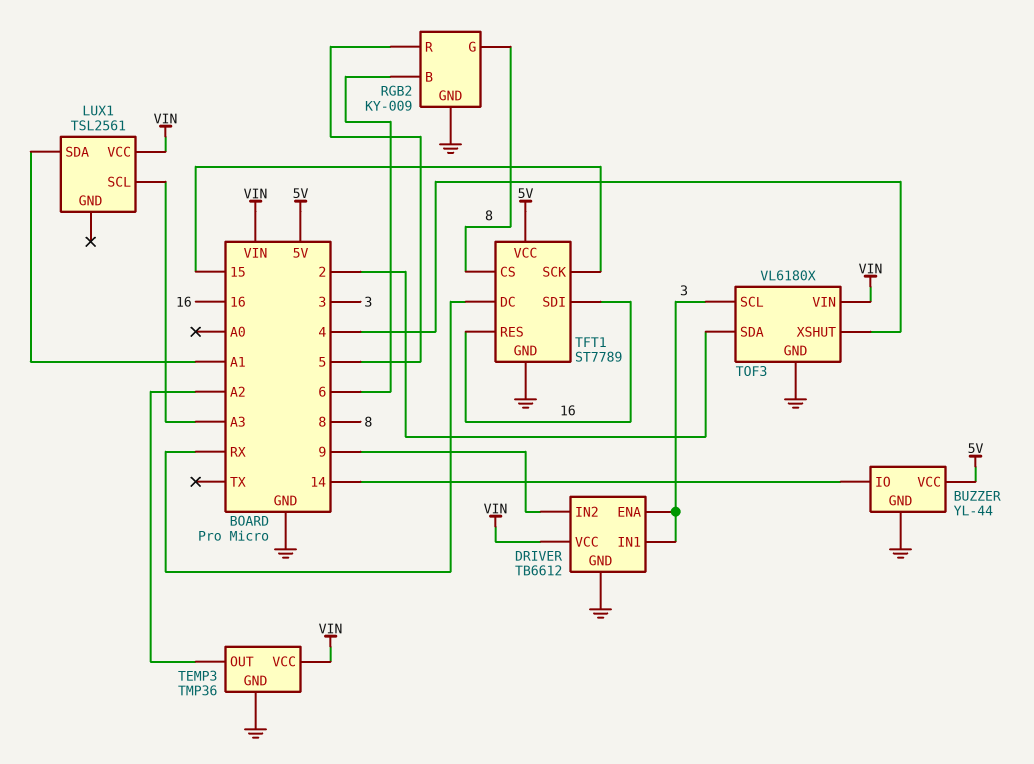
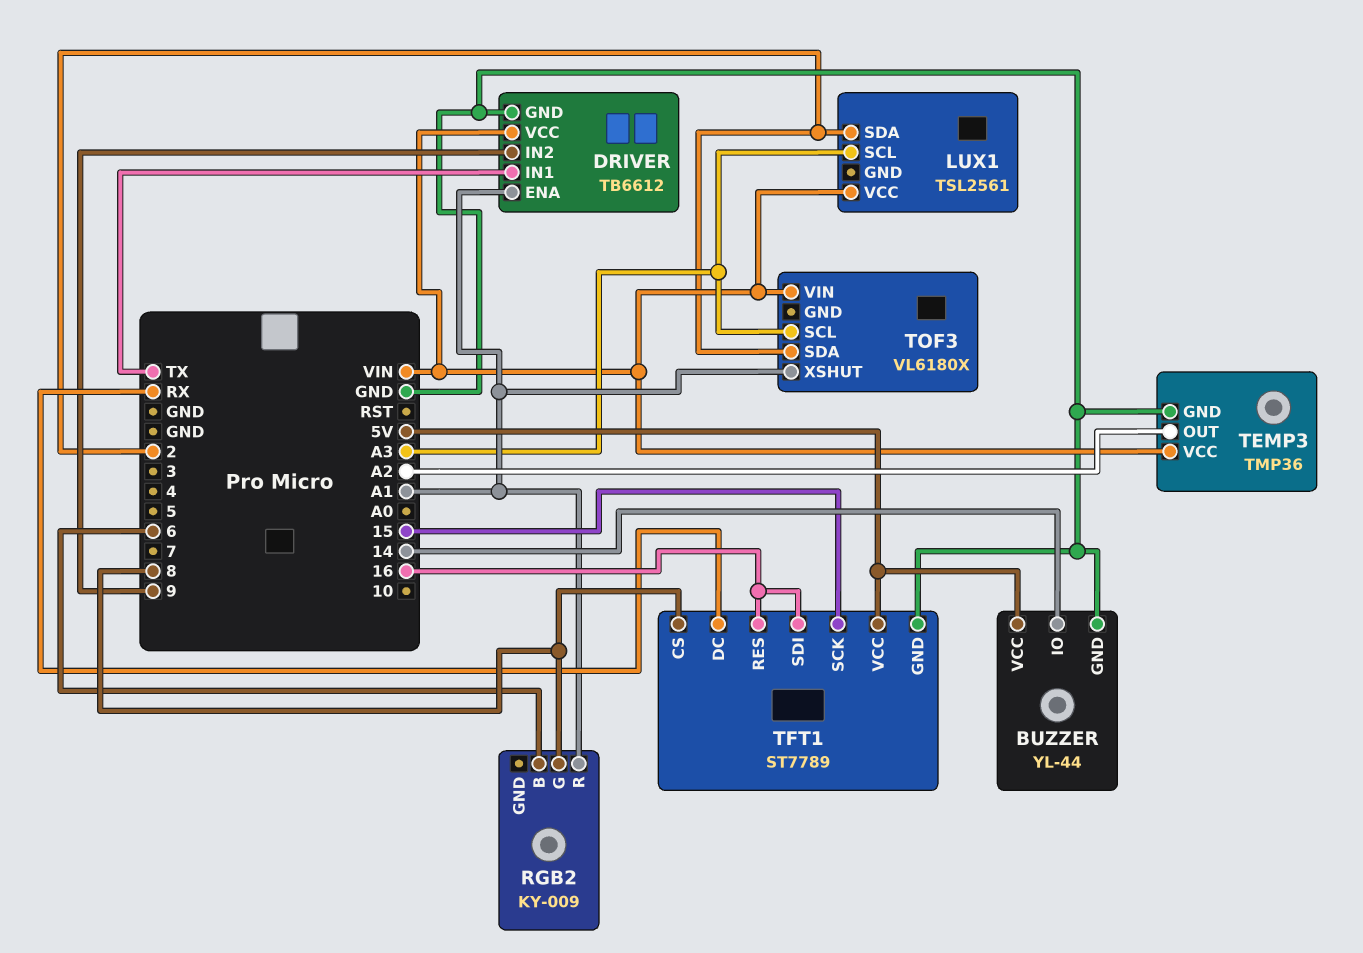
DRIVER pin ENA: 3 -> A1
DRIVER pin IN1: 3 -> TX
LUX1 pin SDA: A1 -> 2
RGB2 pin GND: GND -> none
RGB2 pin R: 5 -> A1
TOF3 pin GND: GND -> none
TOF3 pin SCL: 3 -> A3
TOF3 pin XSHUT: 4 -> A1

